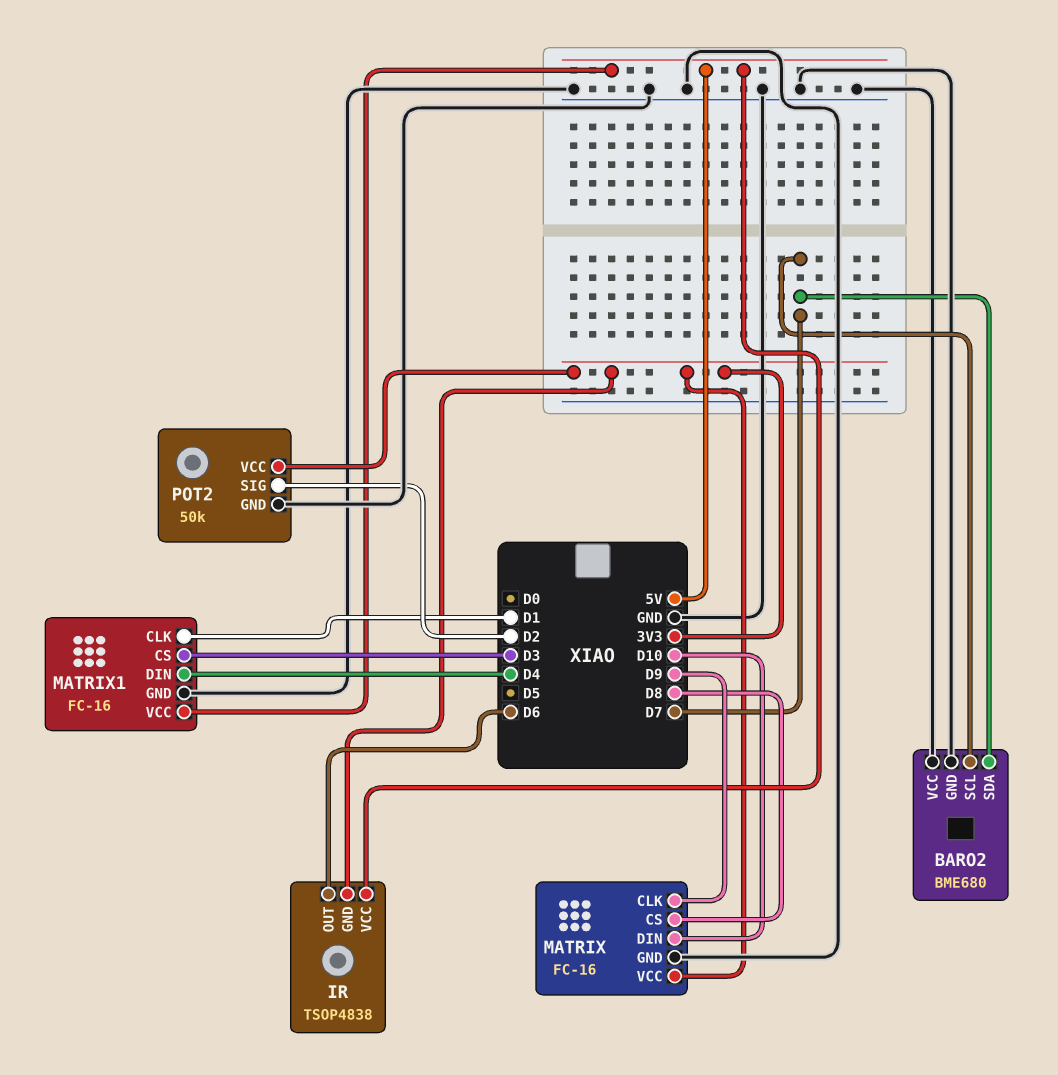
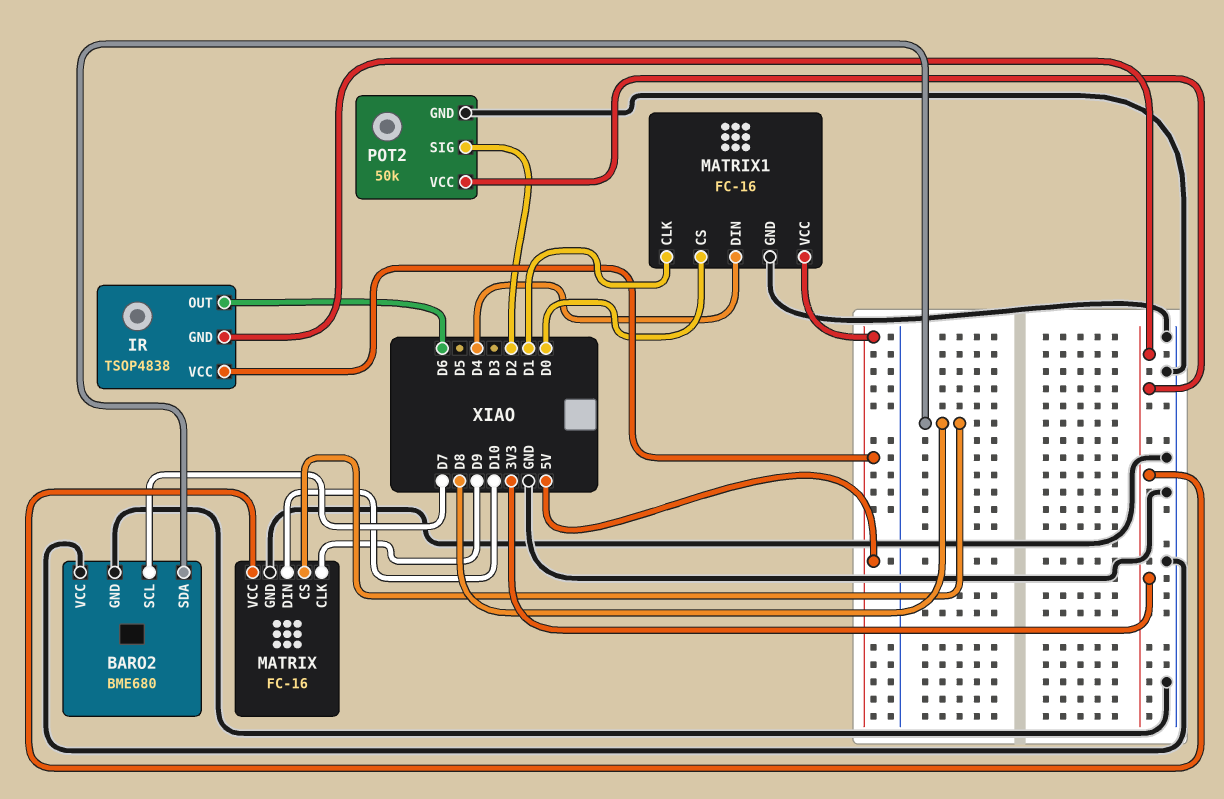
BARO2 pin SDA: D7 -> D8
MATRIX1 pin CS: D3 -> D0

